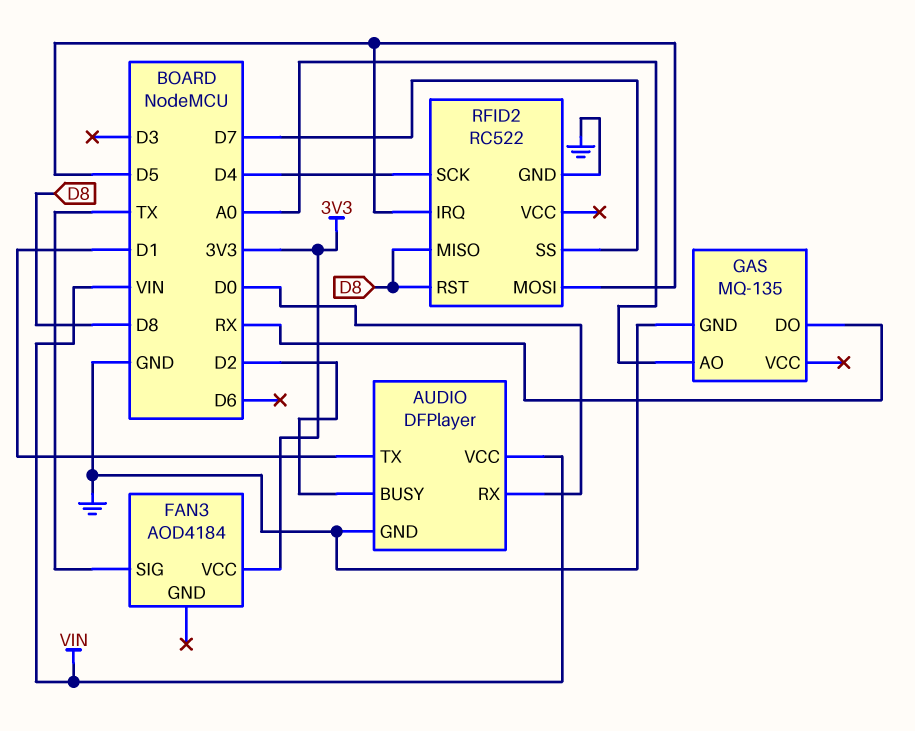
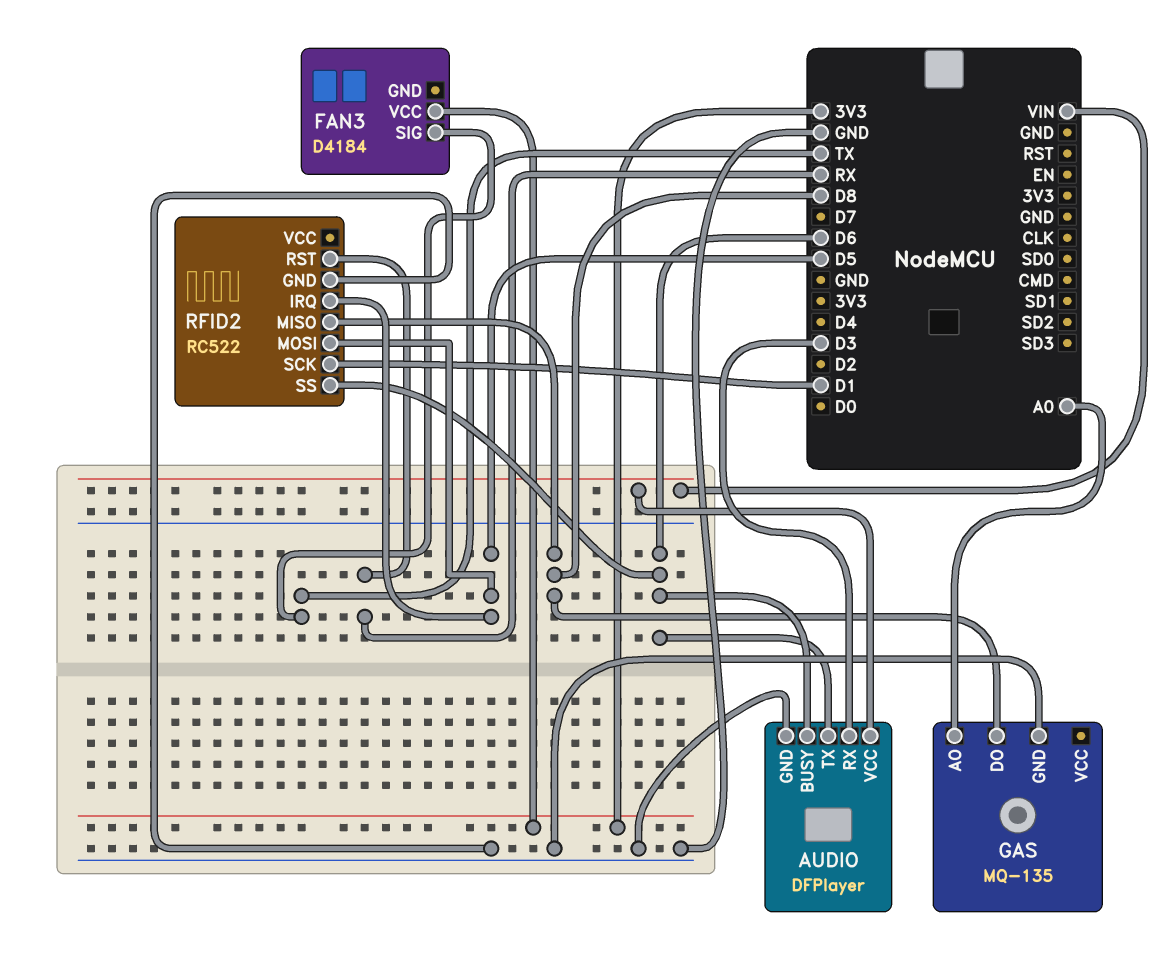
AUDIO pin BUSY: D2 -> D6
AUDIO pin RX: D0 -> D3
AUDIO pin TX: D1 -> D6
FAN3: AOD4184 -> D4184
GAS pin DO: RX -> D8
RFID2 pin RST: D8 -> RX
RFID2 pin SCK: D4 -> D1
RFID2 pin SS: D7 -> D6

